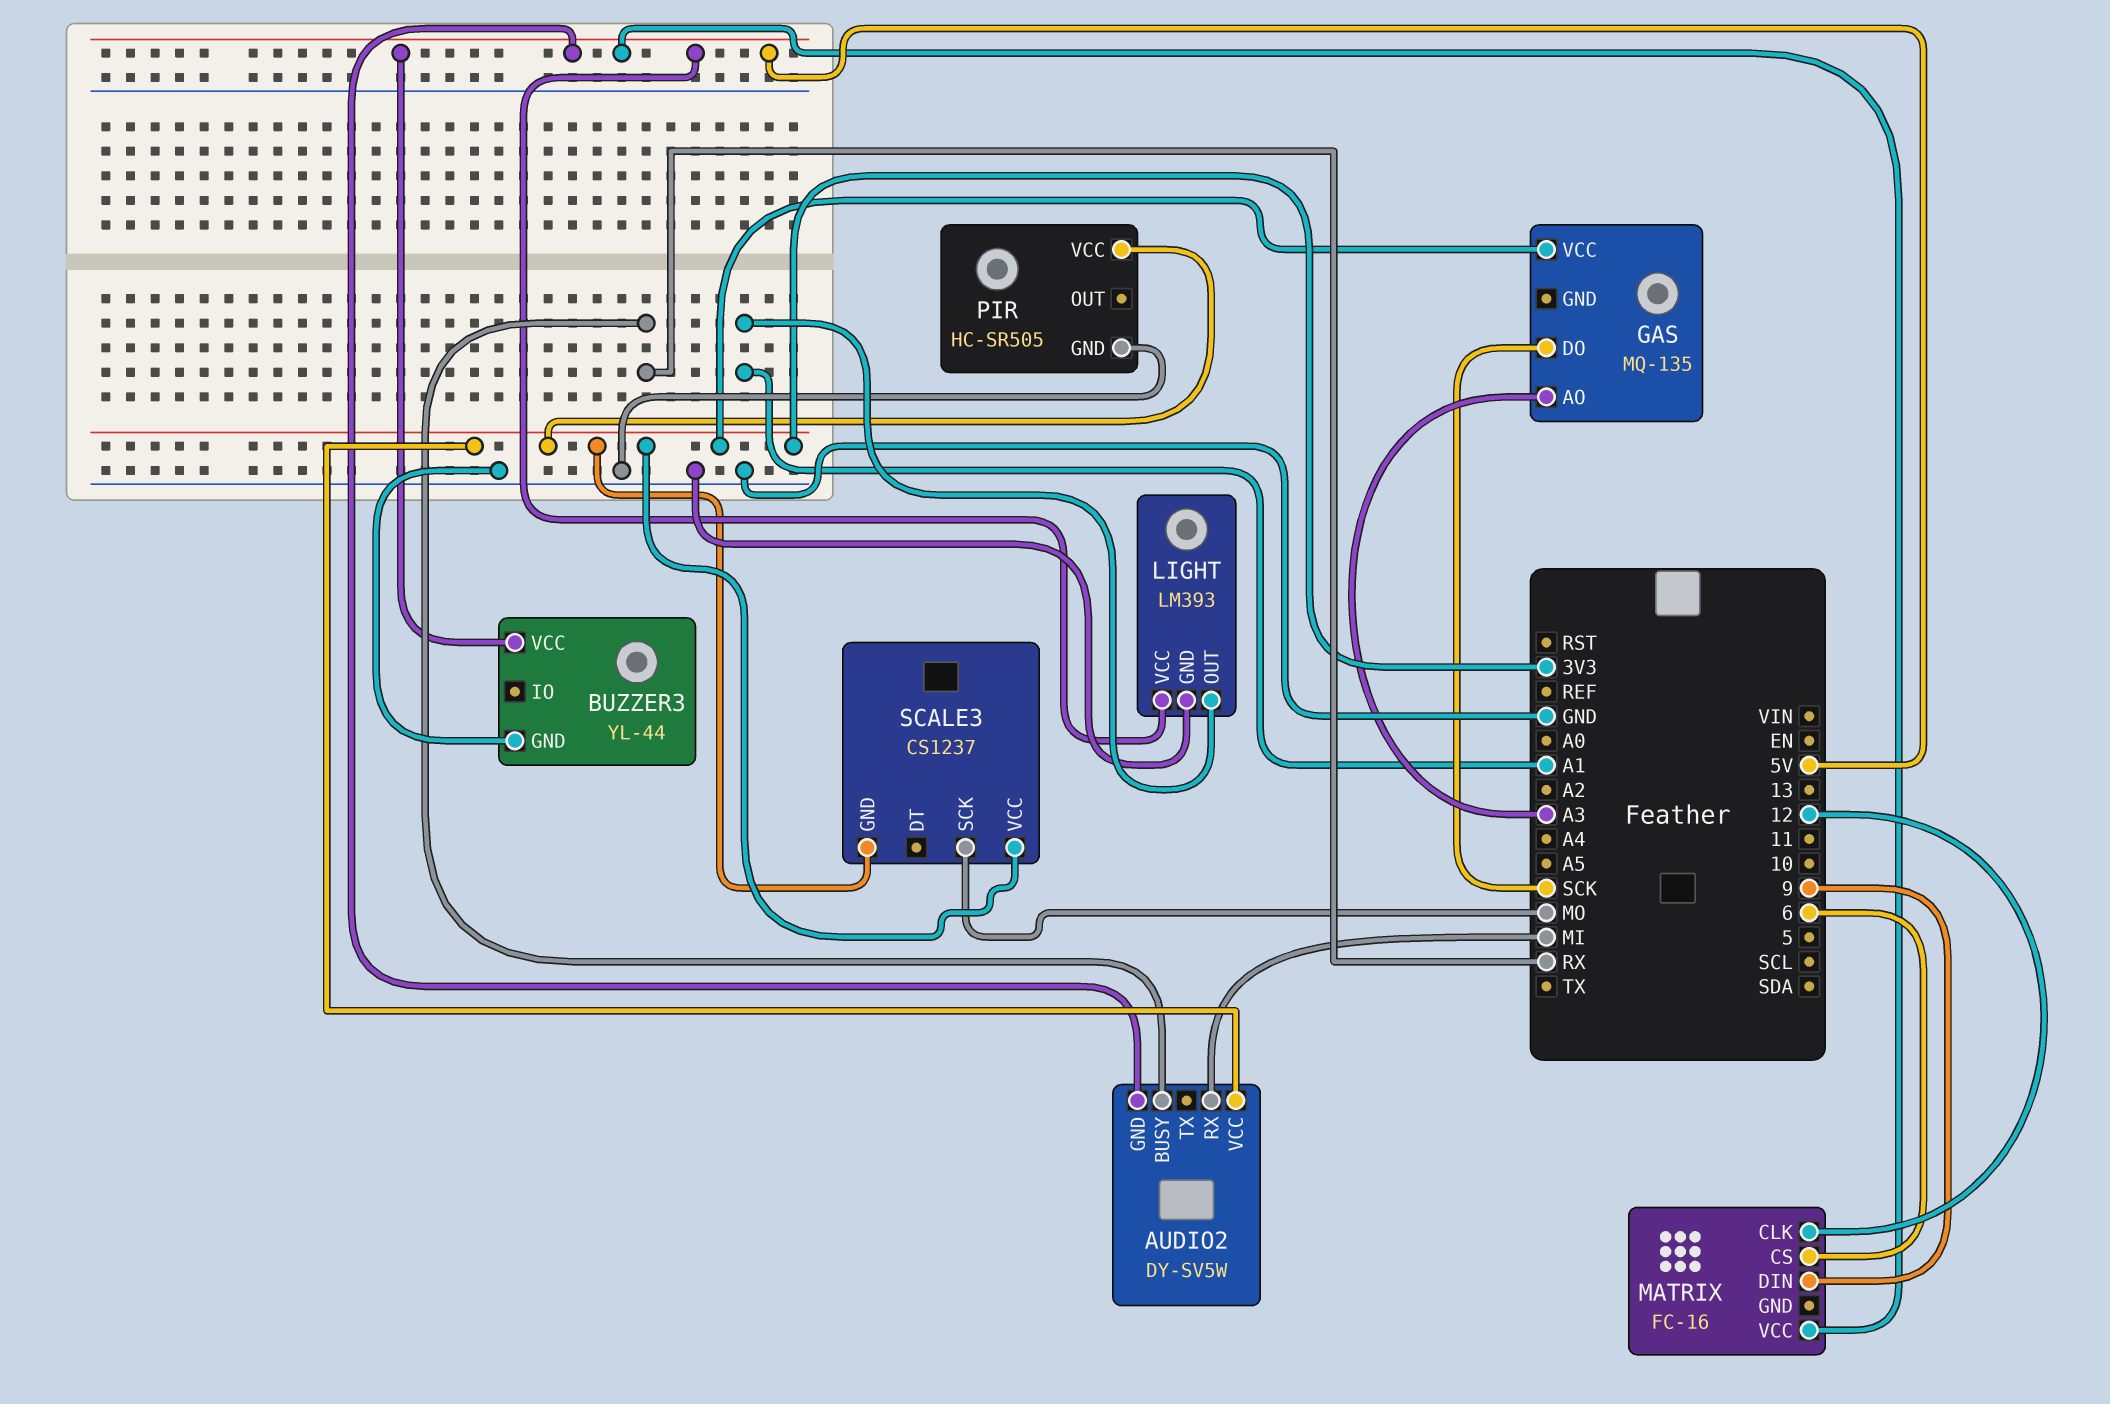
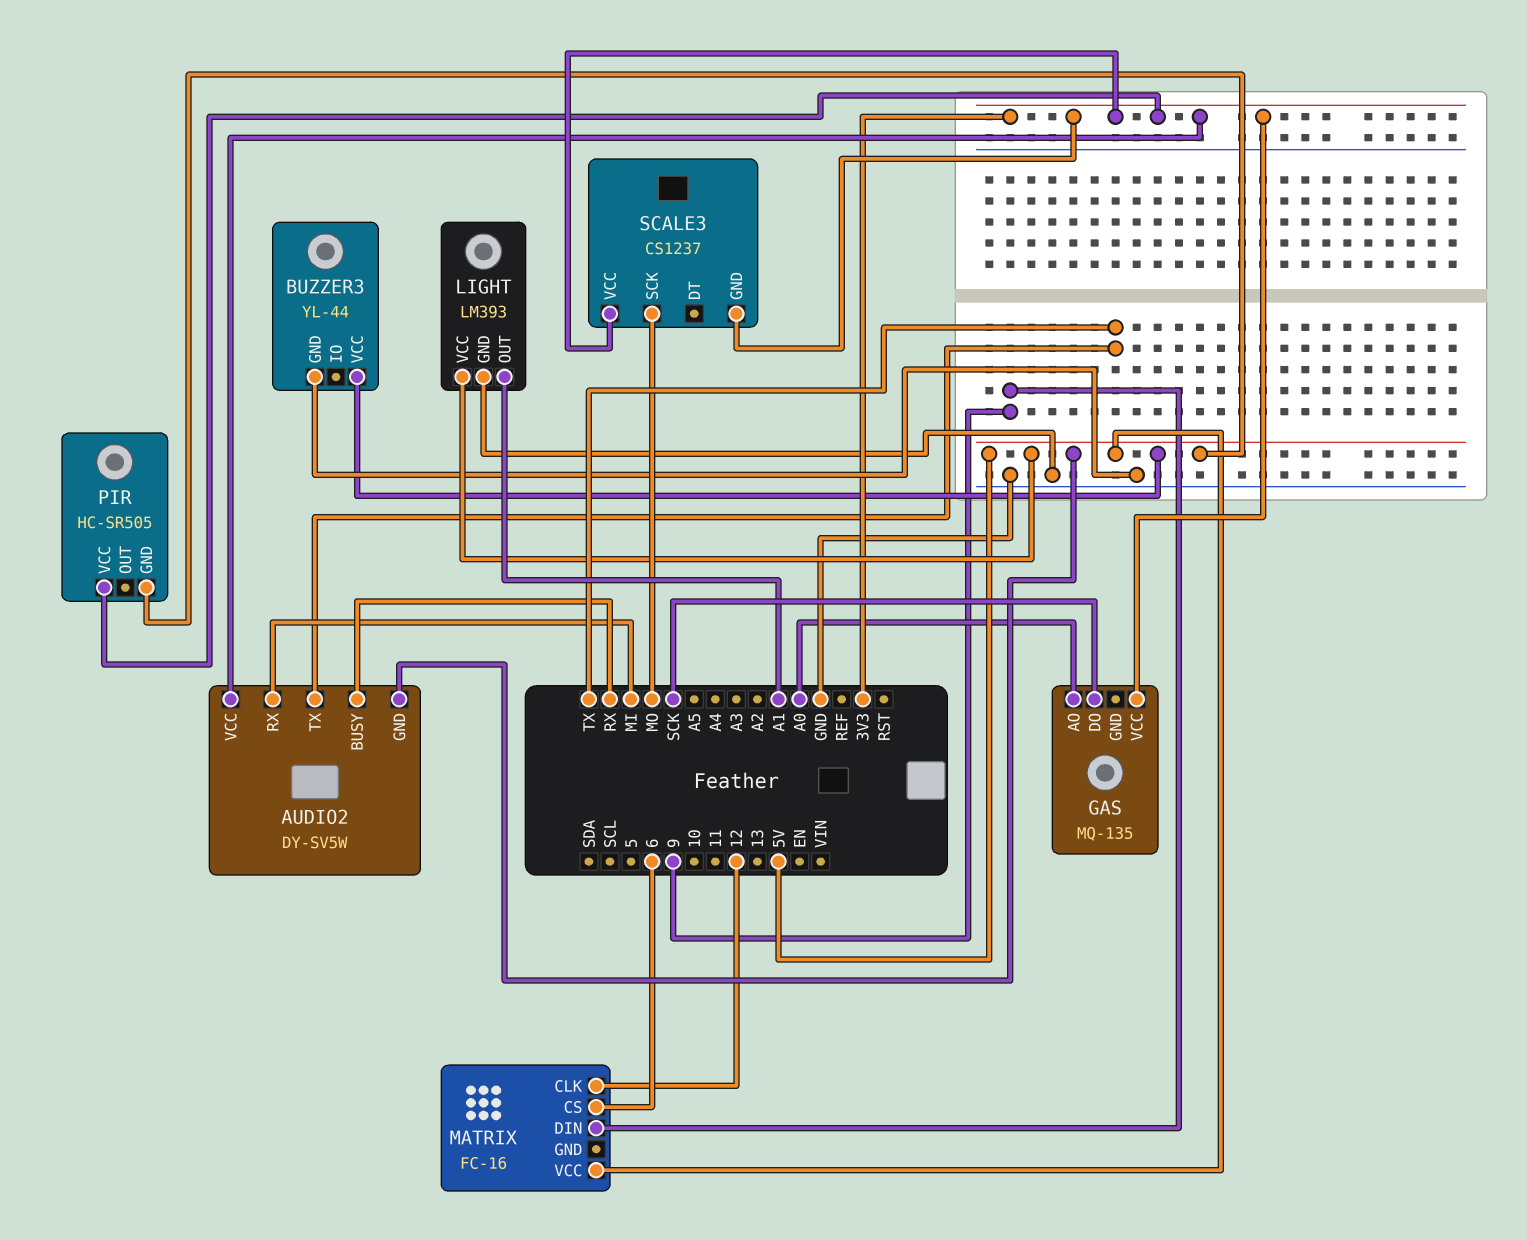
AUDIO2 pin TX: none -> TX
GAS pin AO: A3 -> A0
PIR pin GND: GND -> 5V

